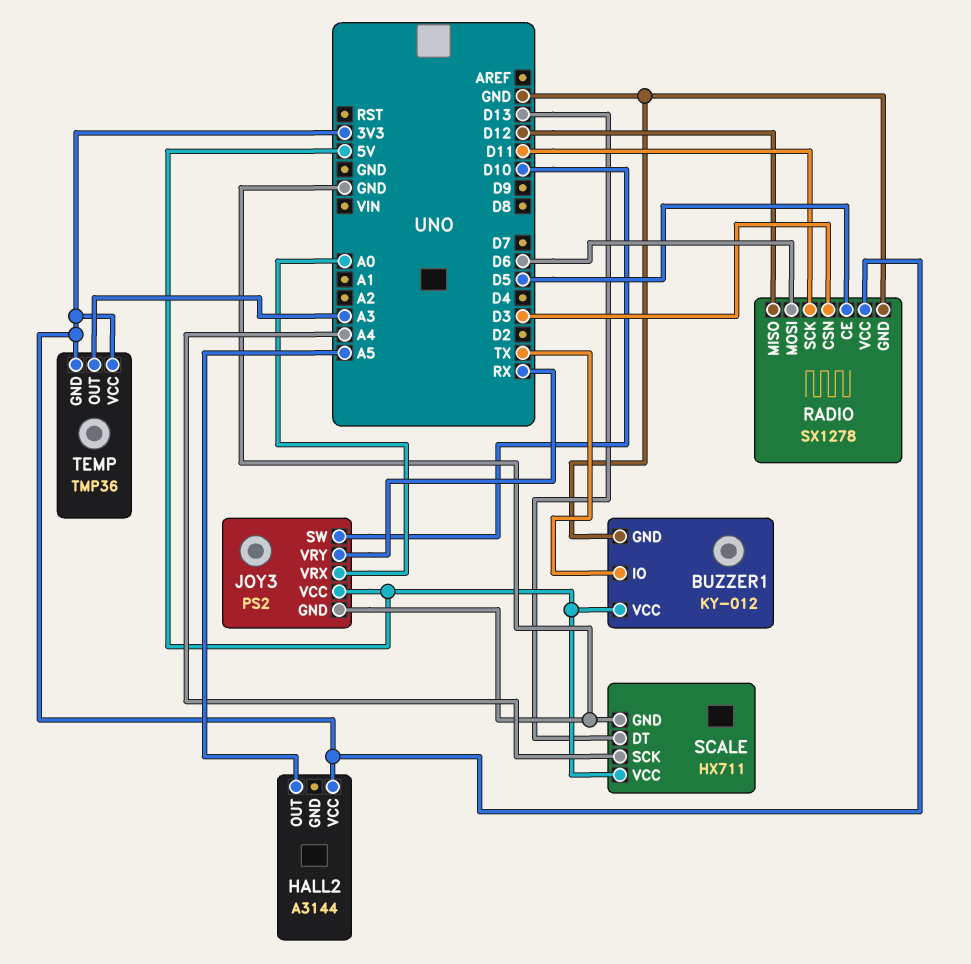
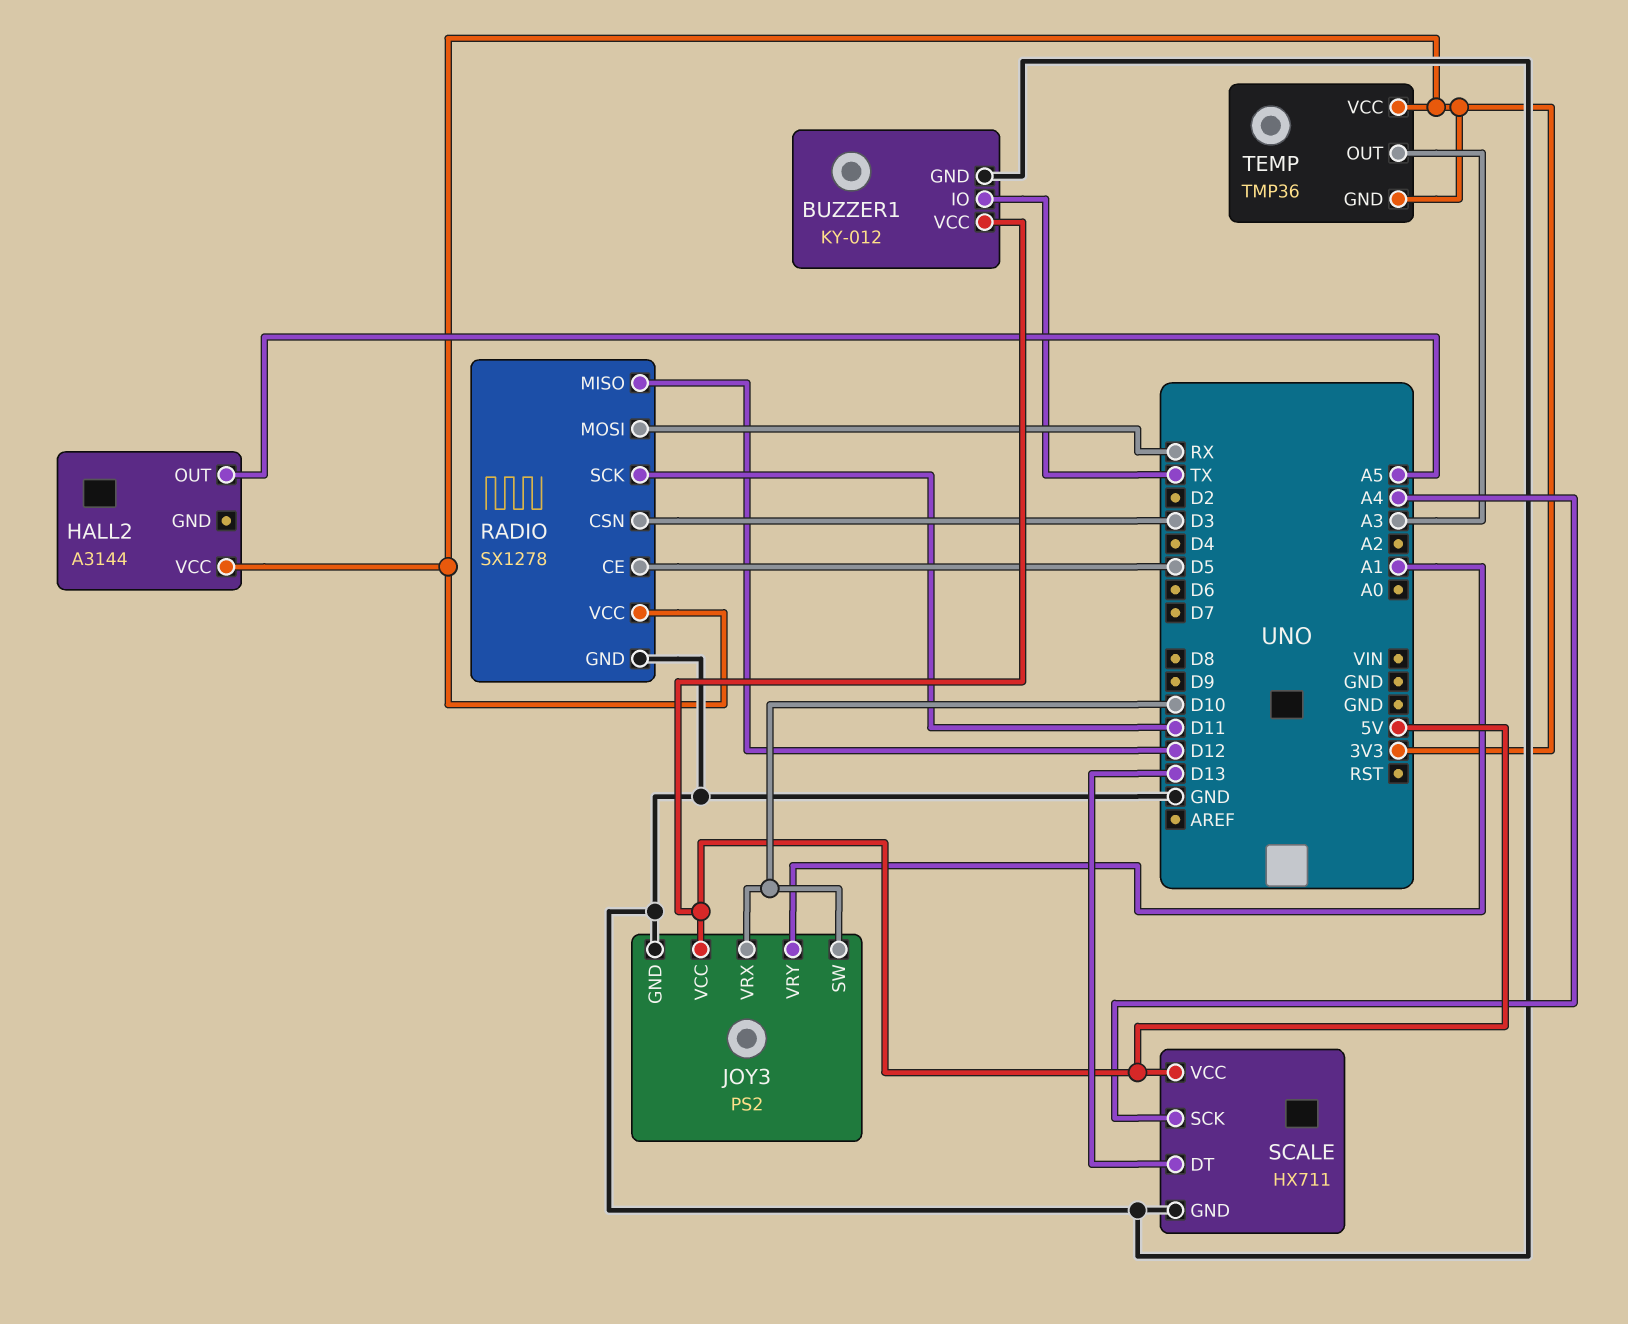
JOY3 pin VRX: A0 -> D10
JOY3 pin VRY: RX -> A1
RADIO pin MOSI: D6 -> RX

